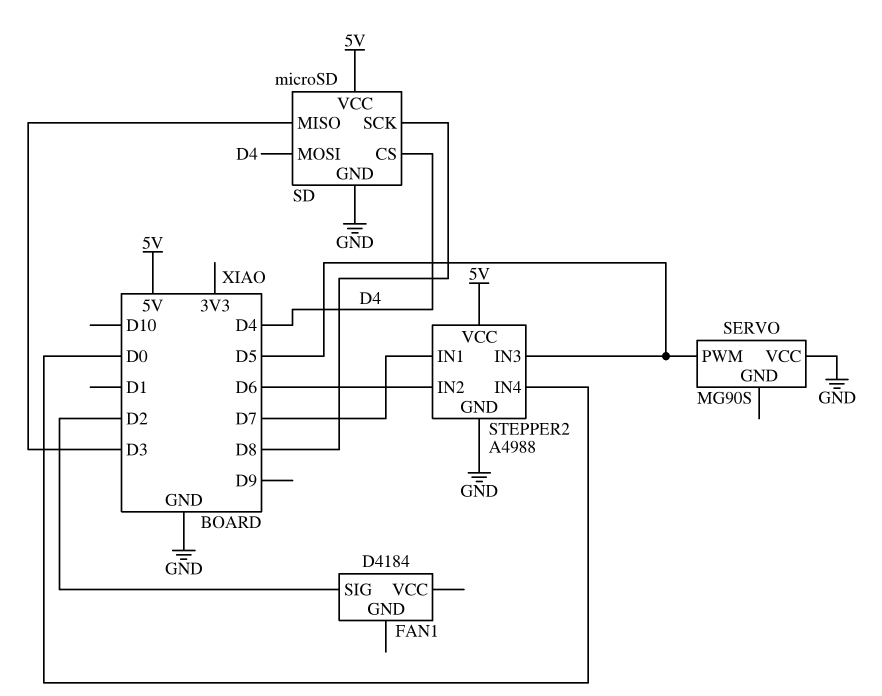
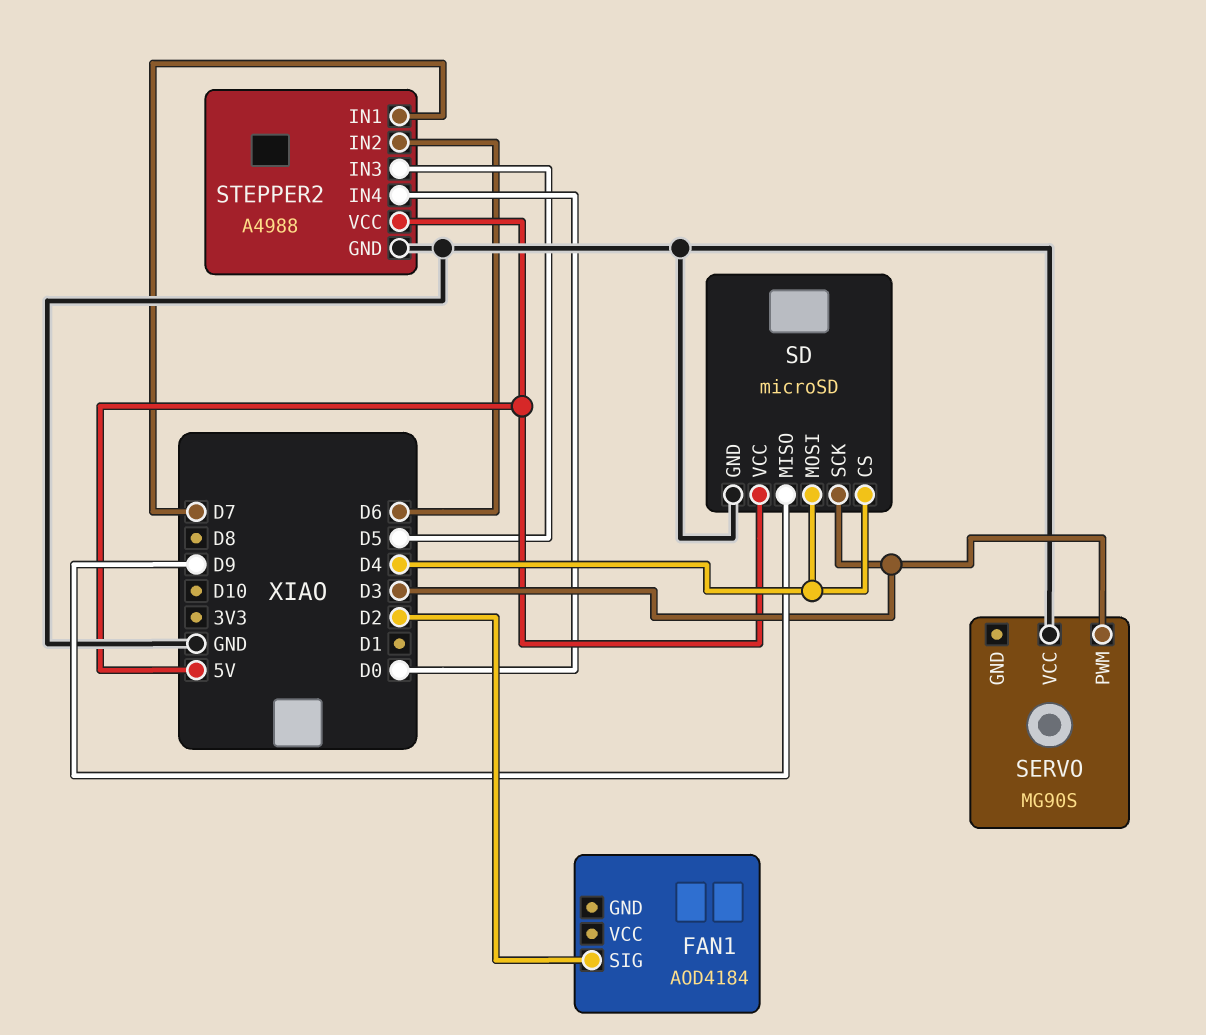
FAN1: D4184 -> AOD4184
SD pin MISO: D3 -> D9
SD pin SCK: D8 -> D3
SERVO pin PWM: D5 -> D3

